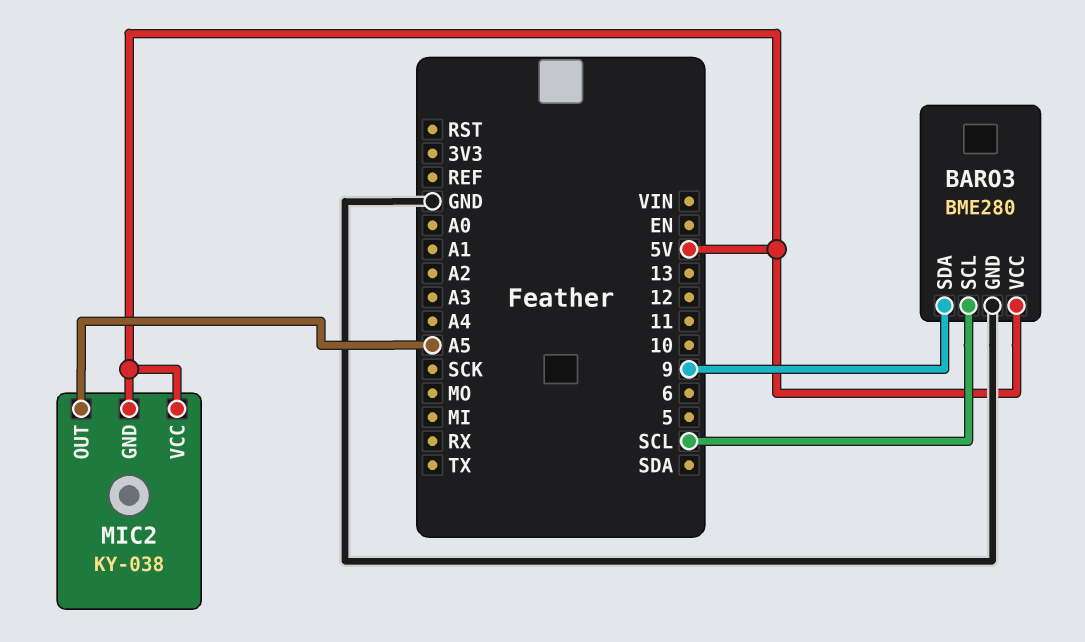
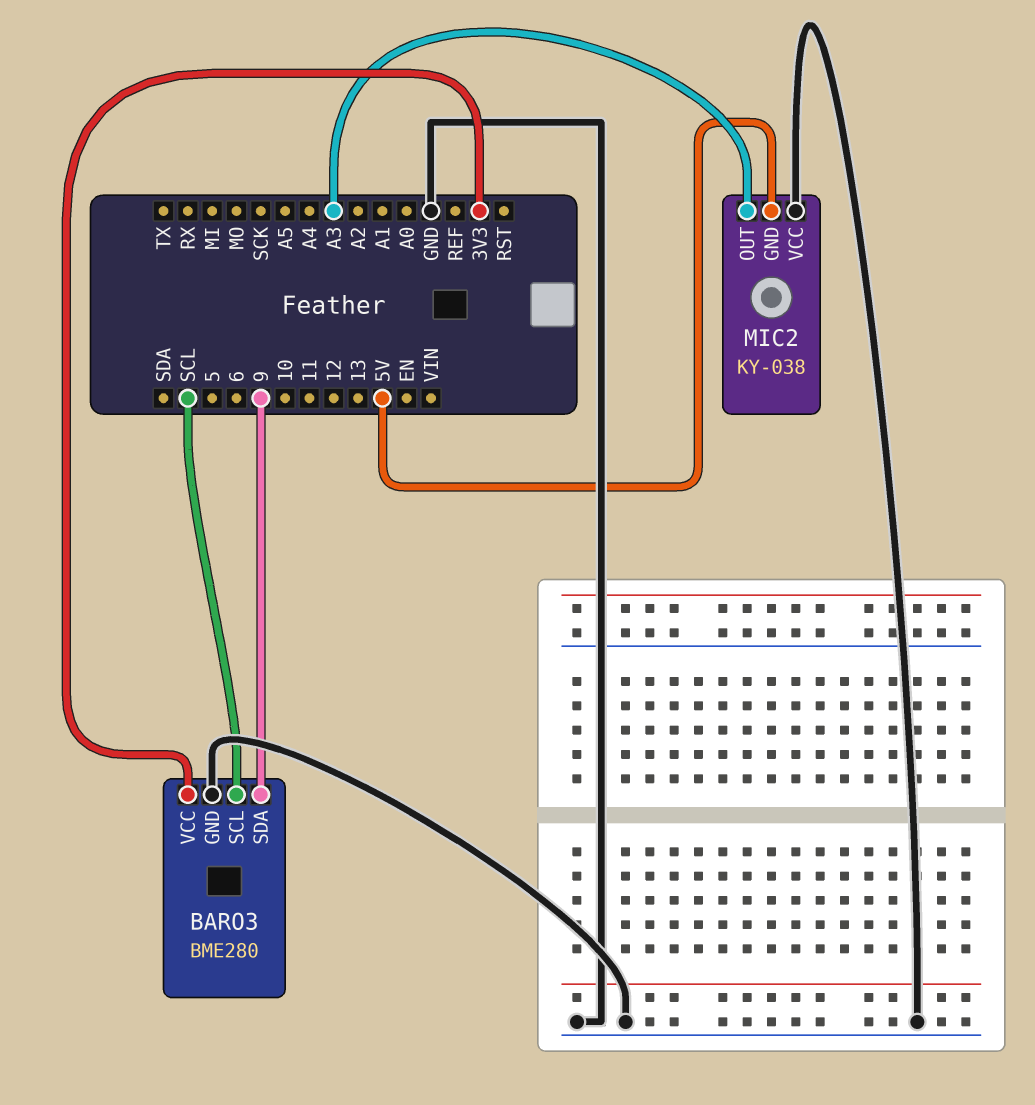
BARO3 pin VCC: 5V -> 3V3
MIC2 pin OUT: A5 -> A3
MIC2 pin VCC: 5V -> GND

